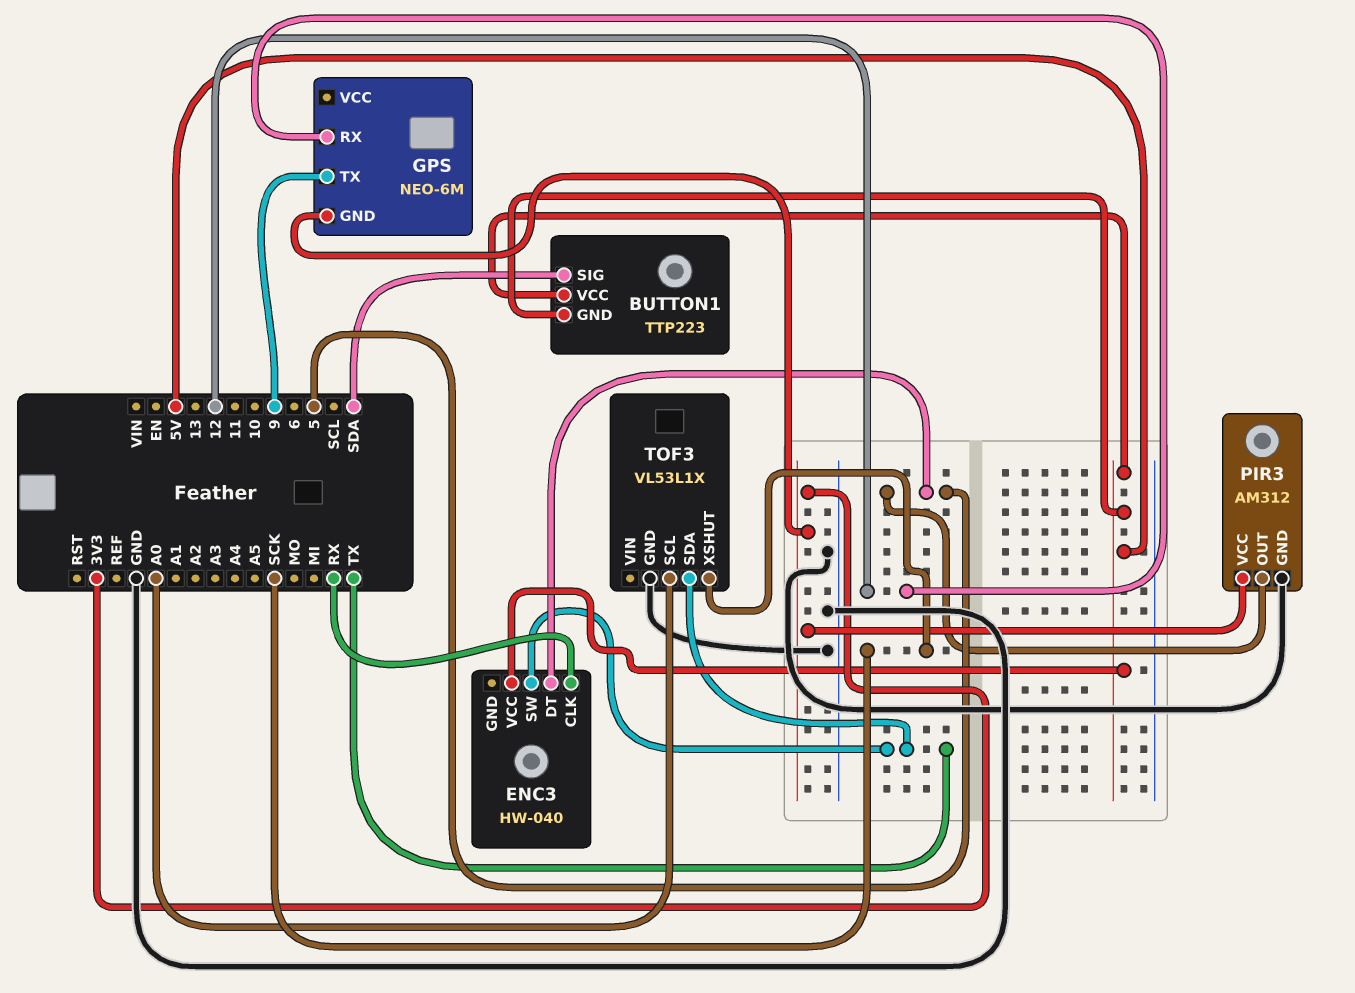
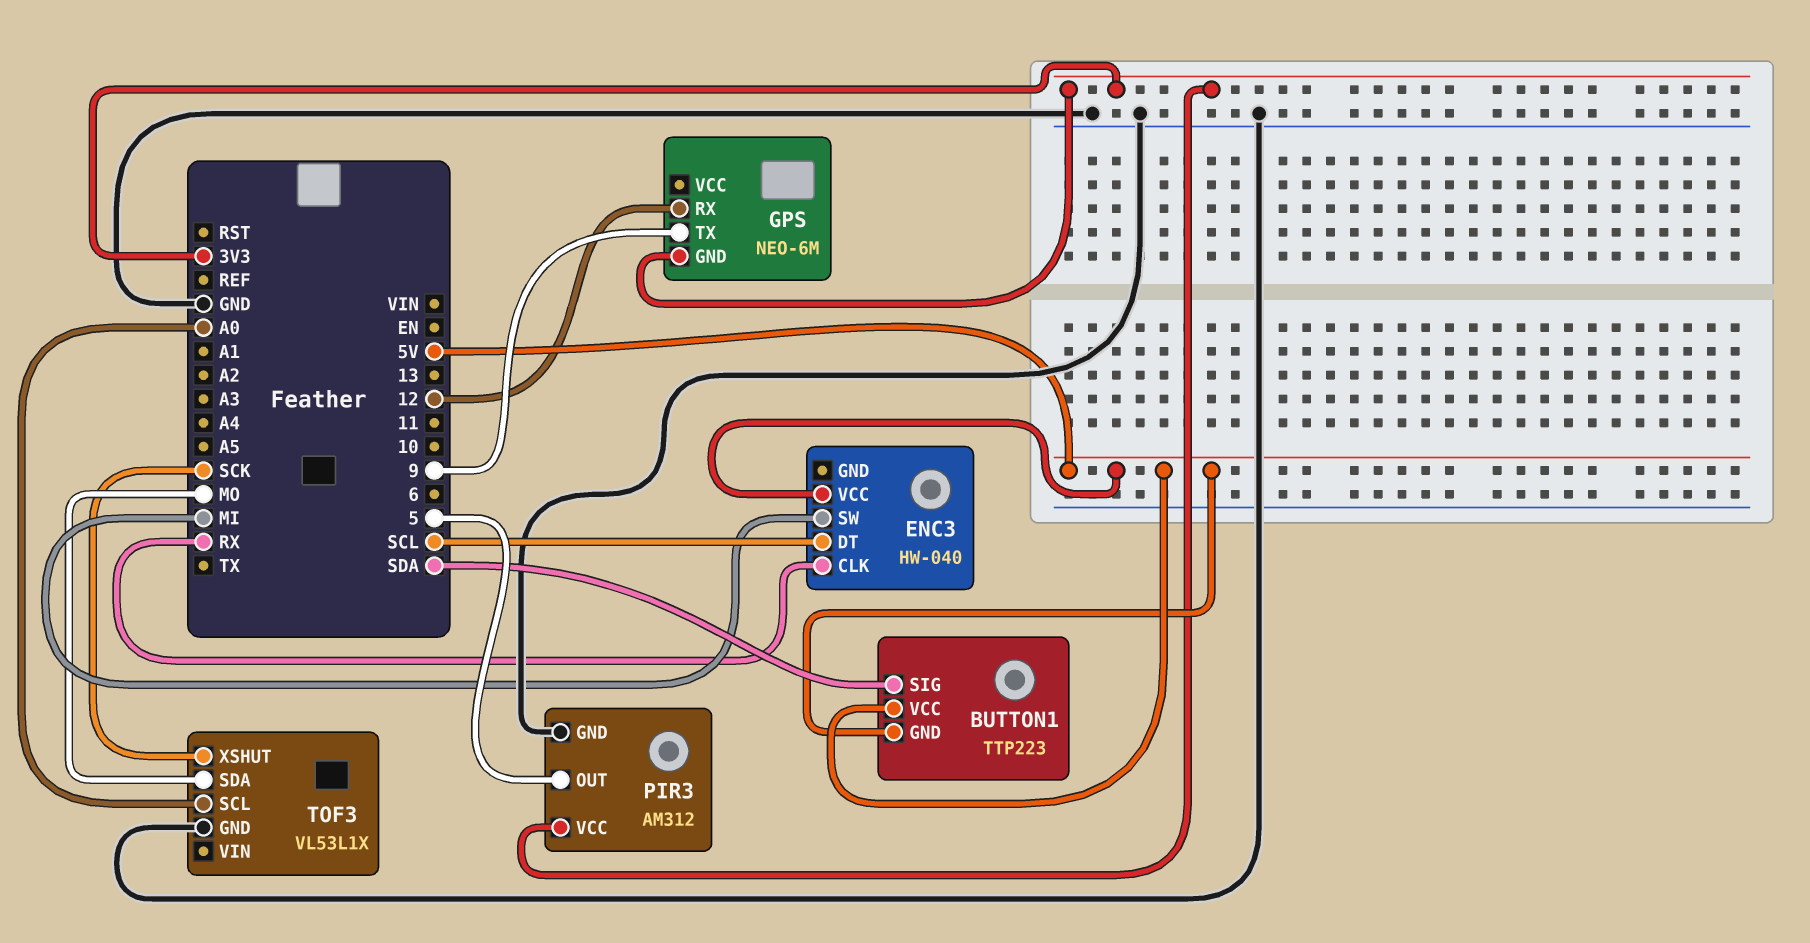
ENC3 pin DT: 5 -> SCL
ENC3 pin SW: TX -> MI
TOF3 pin SDA: TX -> MO

